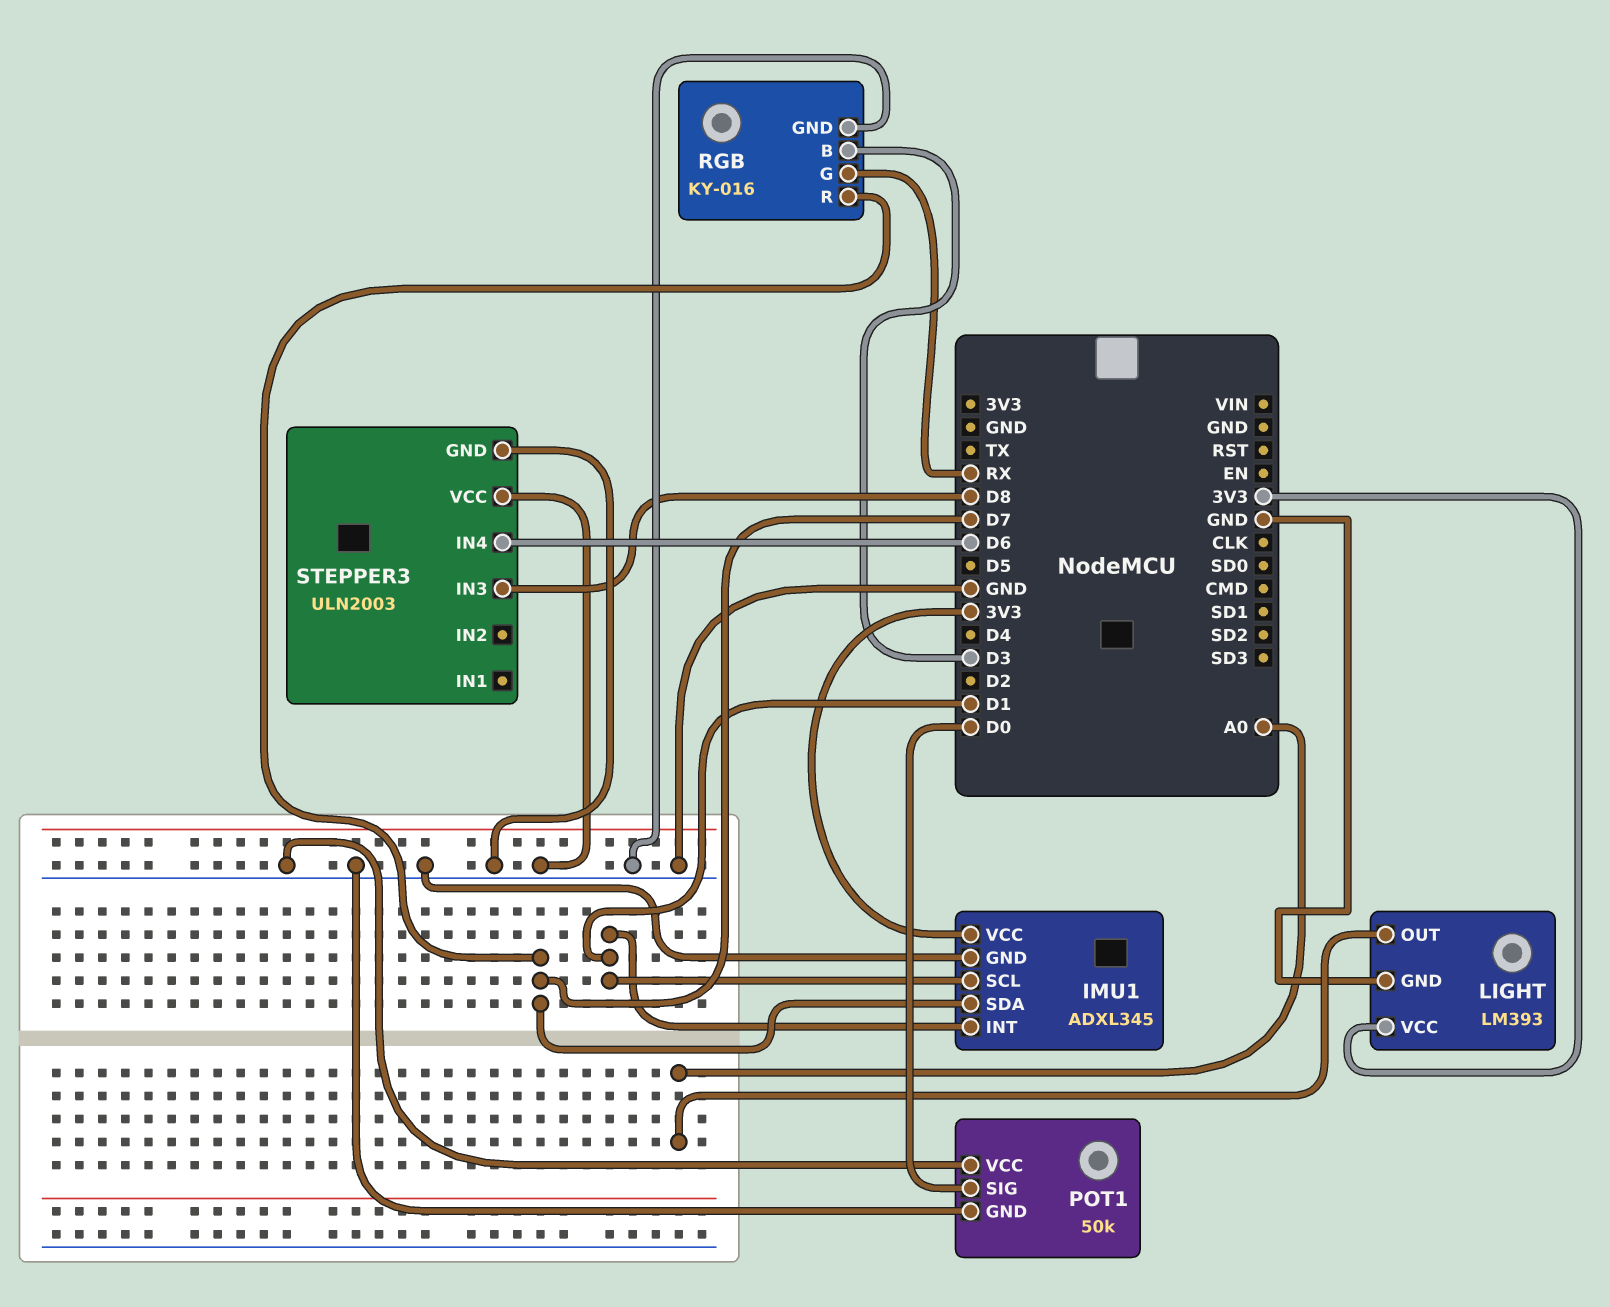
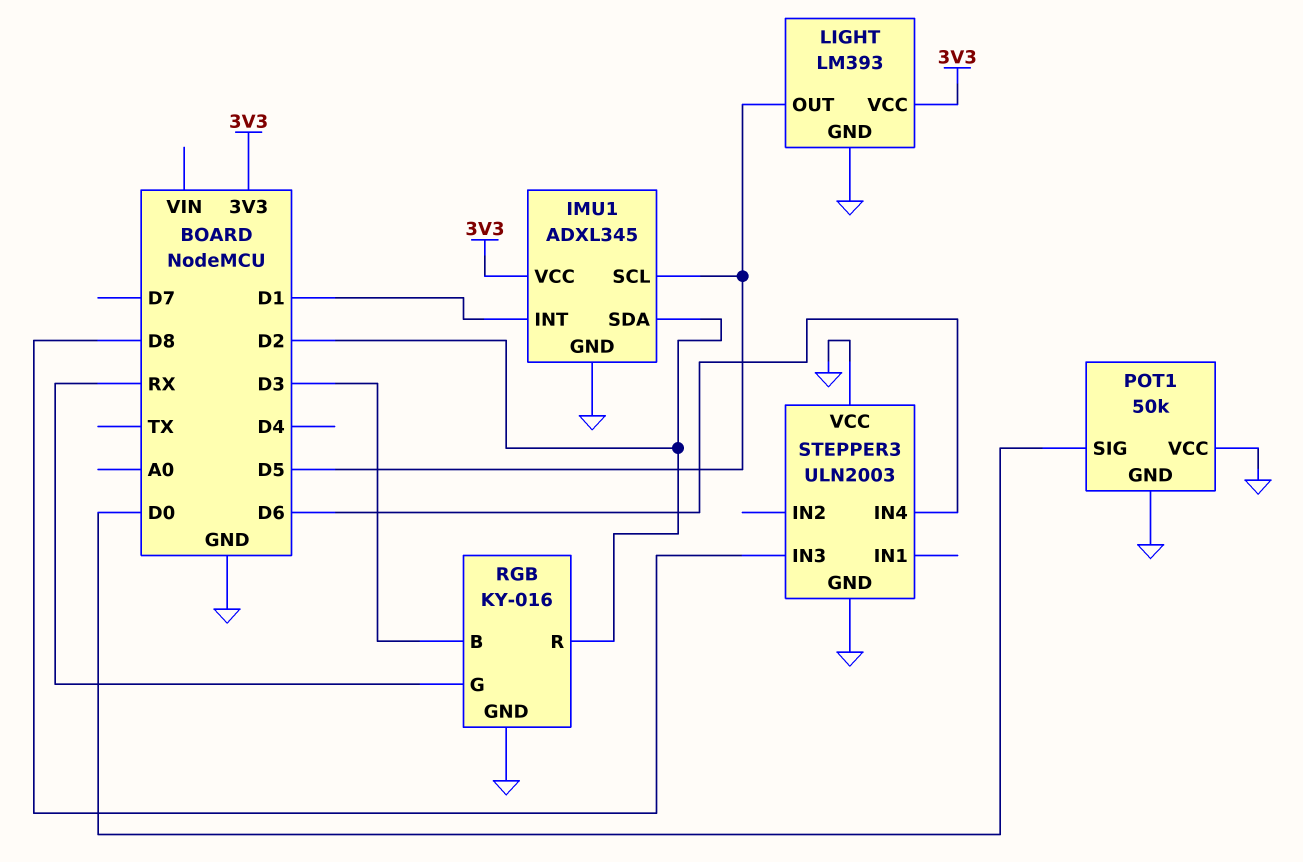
IMU1 pin SCL: D1 -> D5
IMU1 pin SDA: D7 -> D2
LIGHT pin OUT: A0 -> D5
RGB pin R: D7 -> D2

